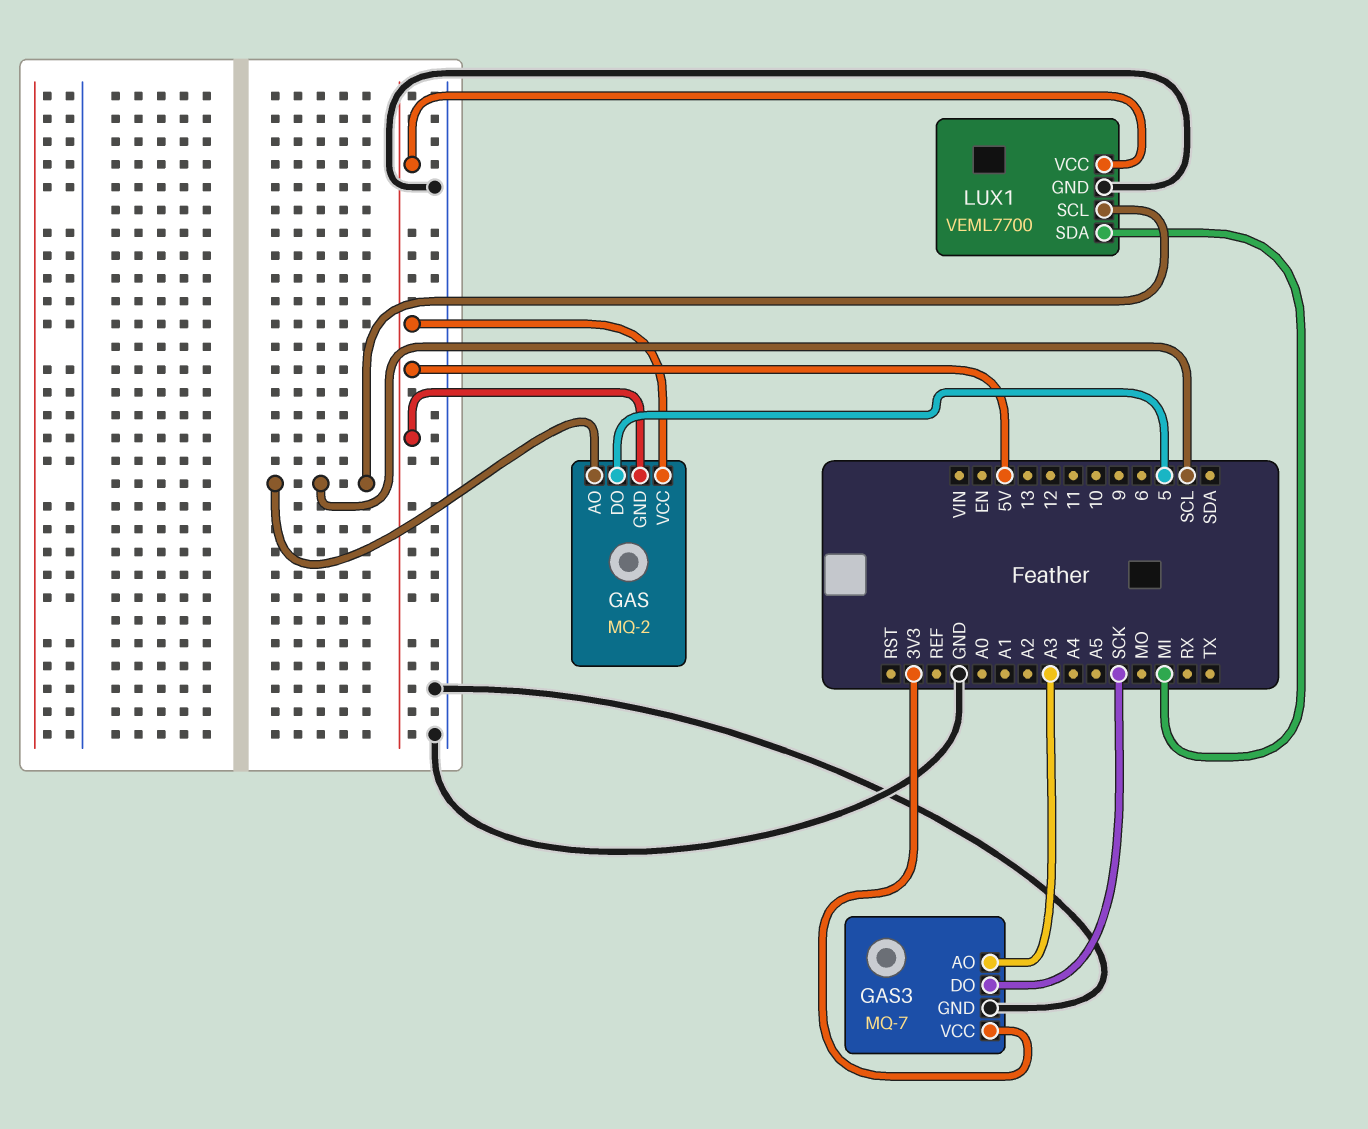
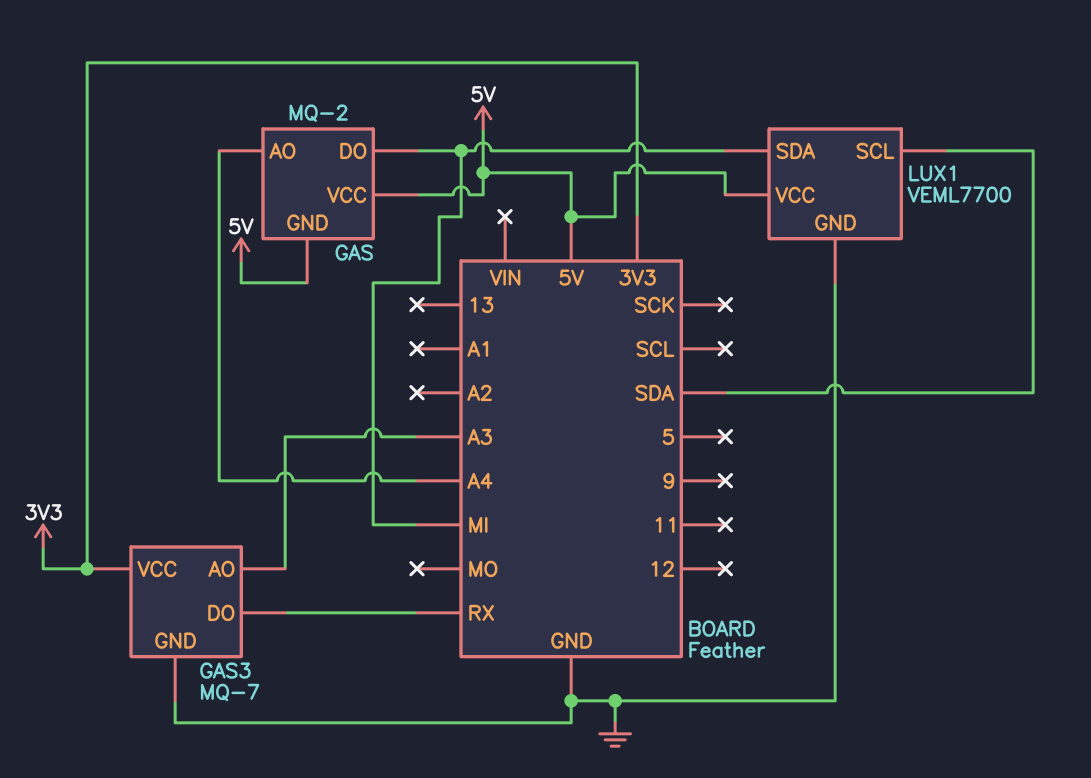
GAS pin AO: SCL -> A4
GAS pin DO: 5 -> MI
GAS3 pin DO: SCK -> RX
LUX1 pin SCL: SCL -> SDA

